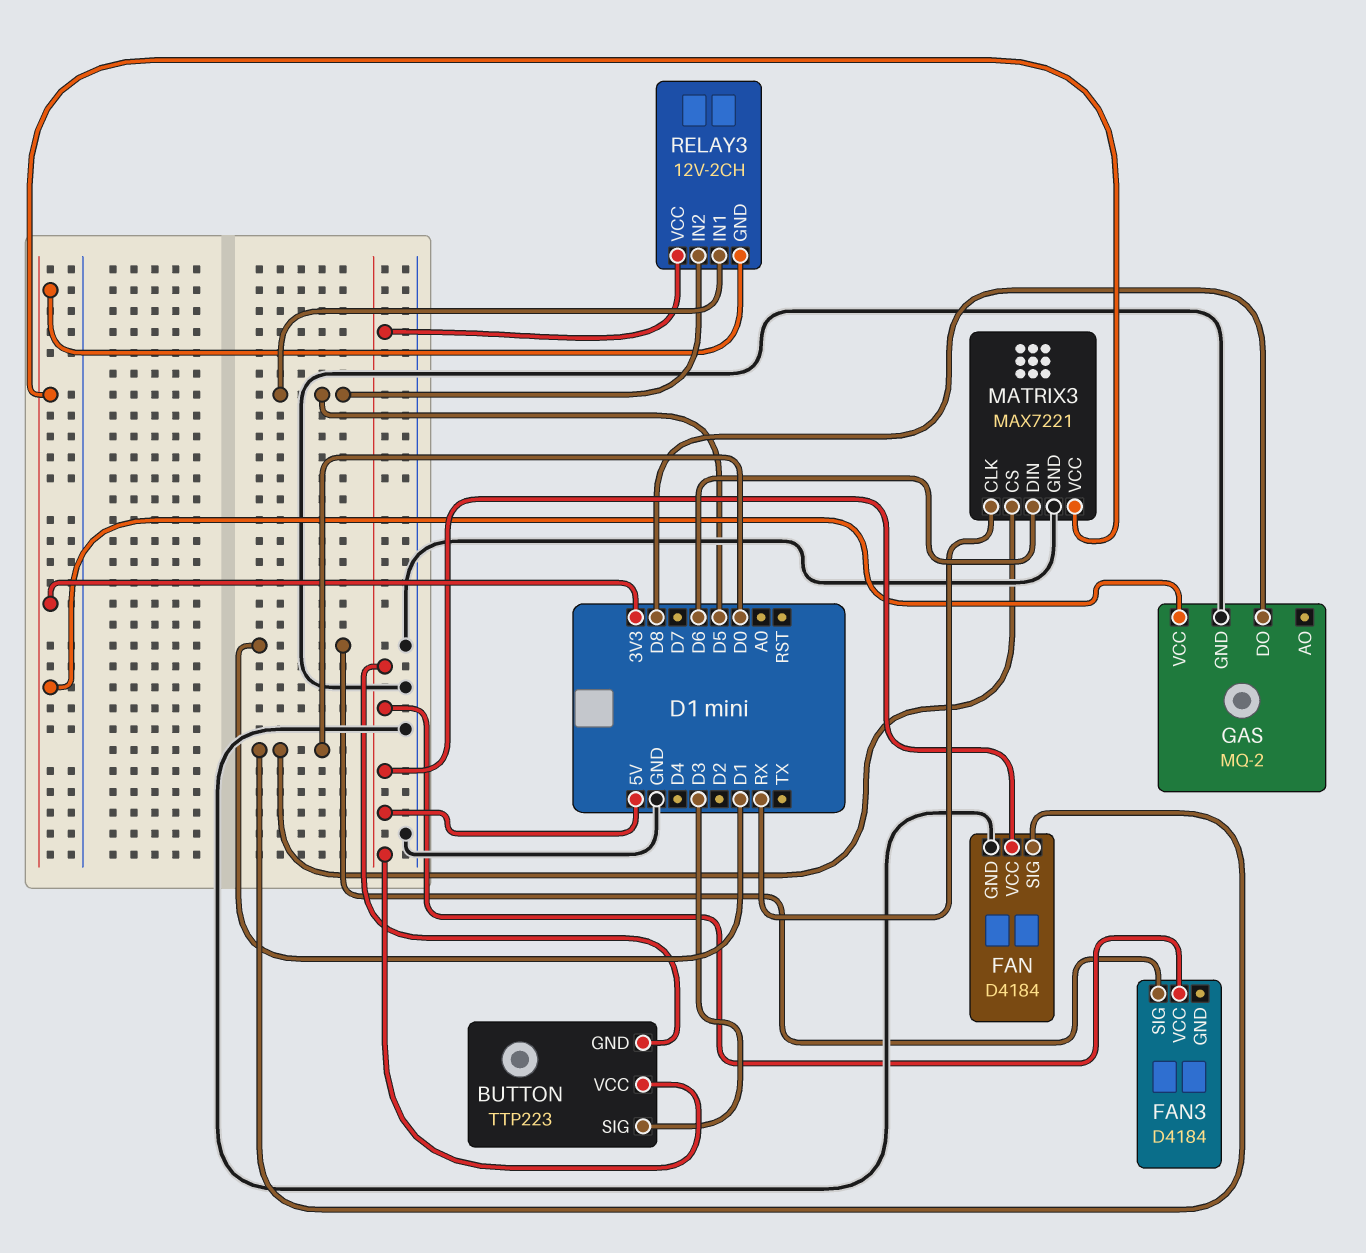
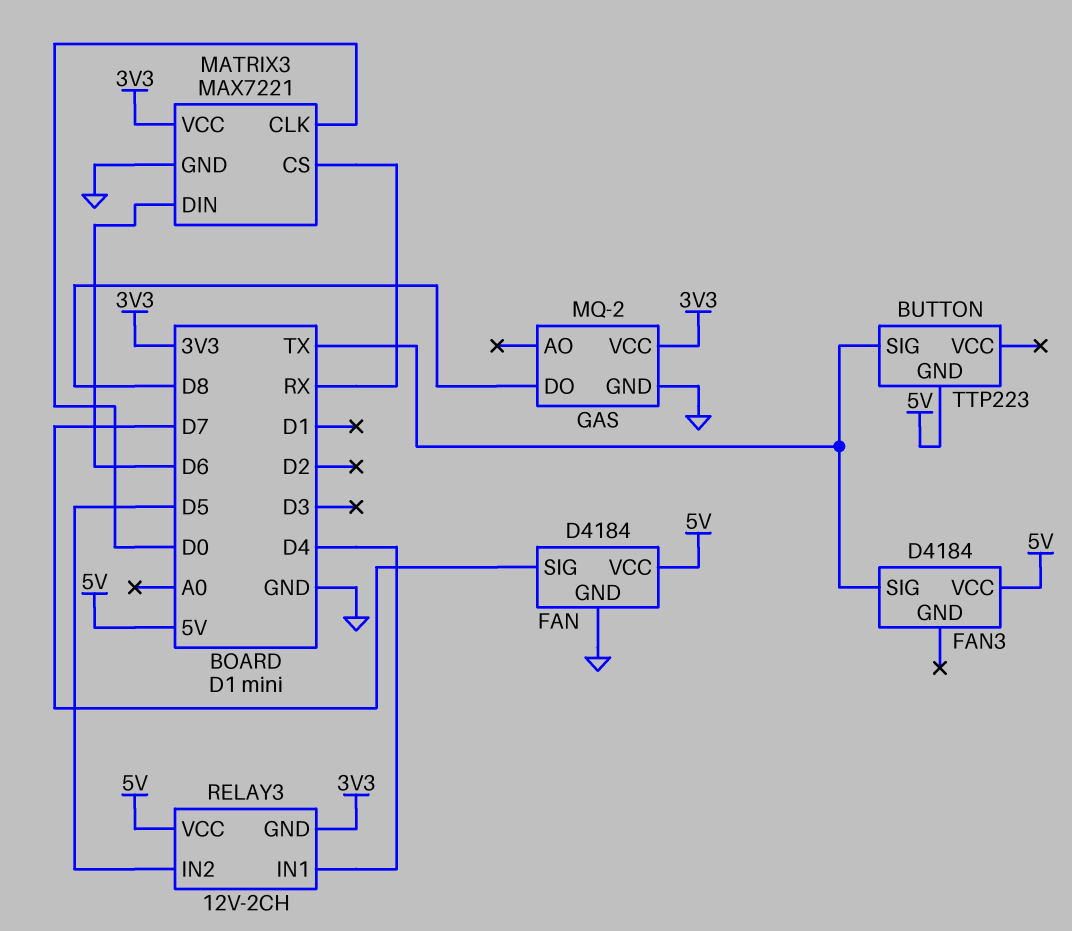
BUTTON pin SIG: D3 -> TX
BUTTON pin VCC: 5V -> none
FAN pin SIG: D0 -> D7
FAN3 pin SIG: D1 -> TX
MATRIX3 pin CLK: RX -> D0
MATRIX3 pin CS: D0 -> RX
RELAY3 pin IN1: D5 -> D4

